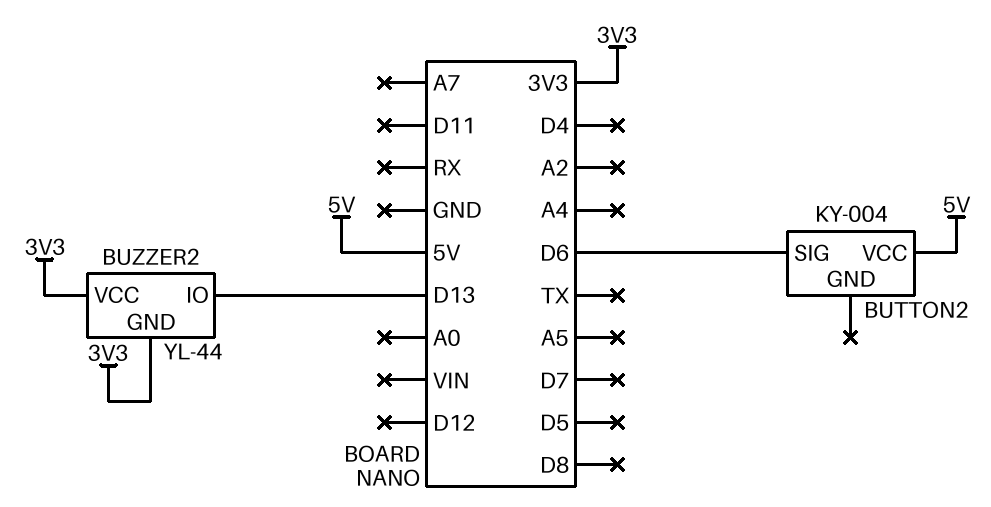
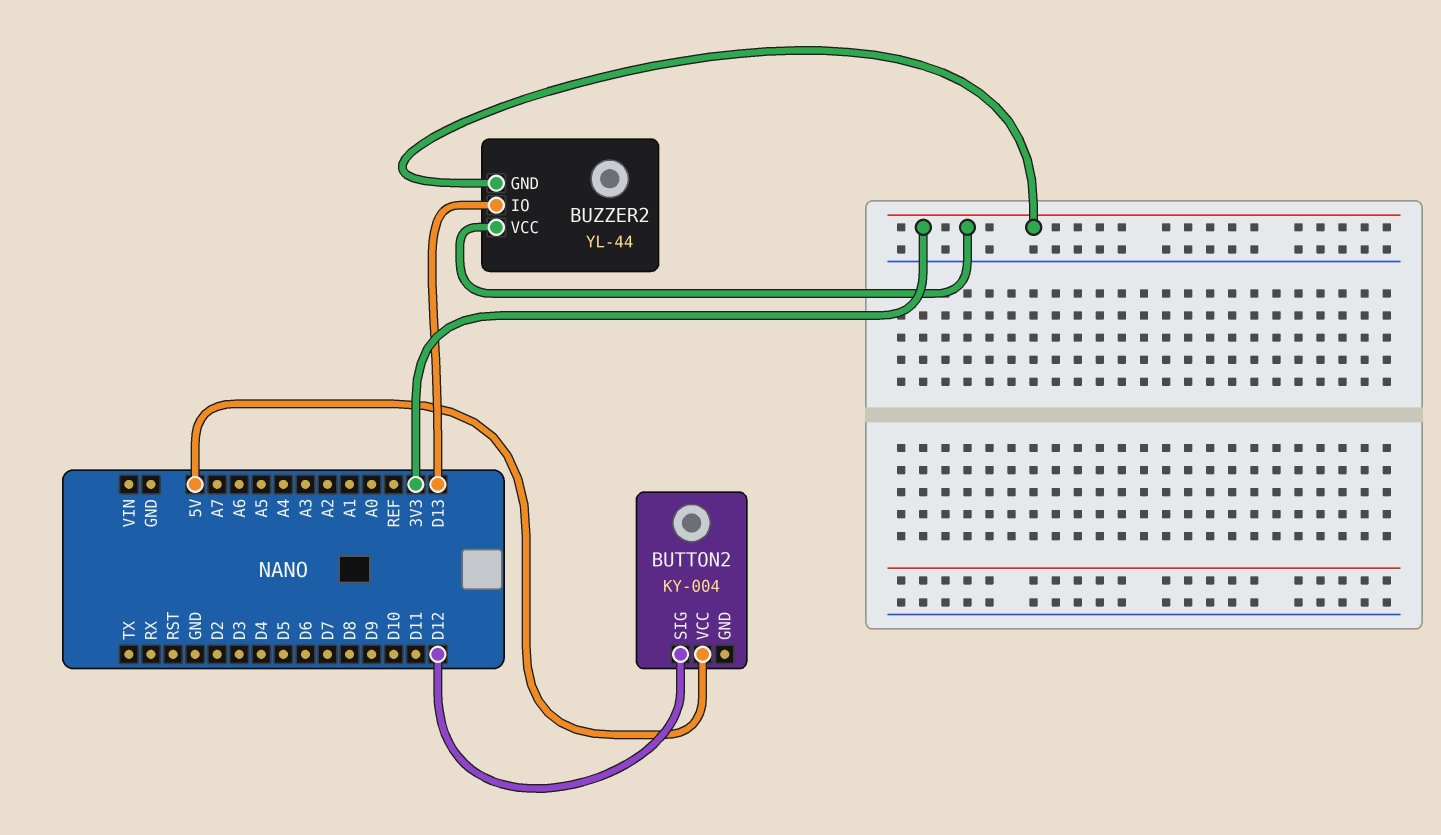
BUTTON2 pin SIG: D6 -> D12

